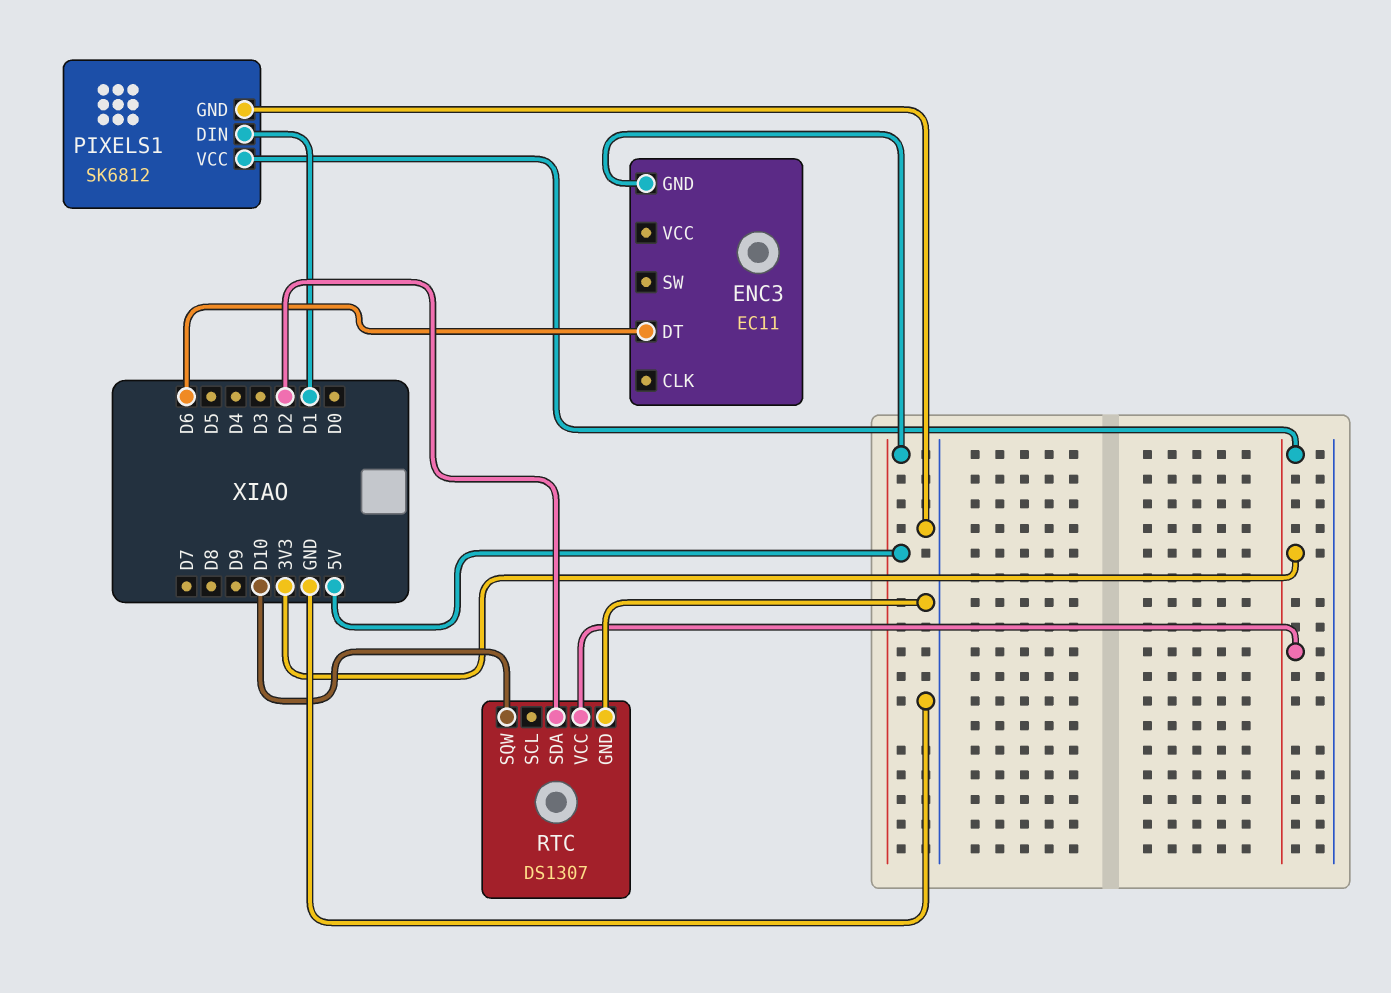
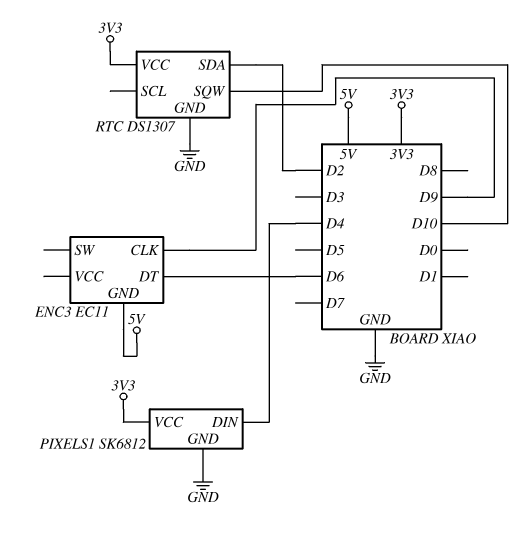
ENC3 pin CLK: none -> D9
PIXELS1 pin DIN: D1 -> D4

